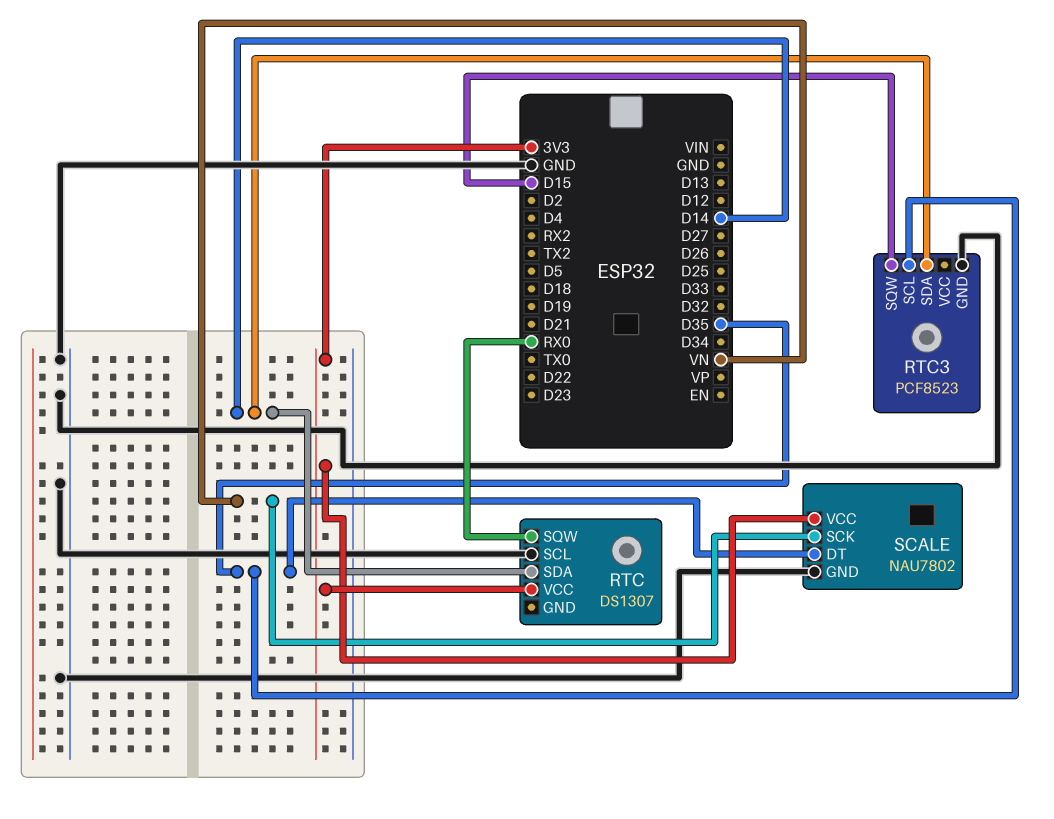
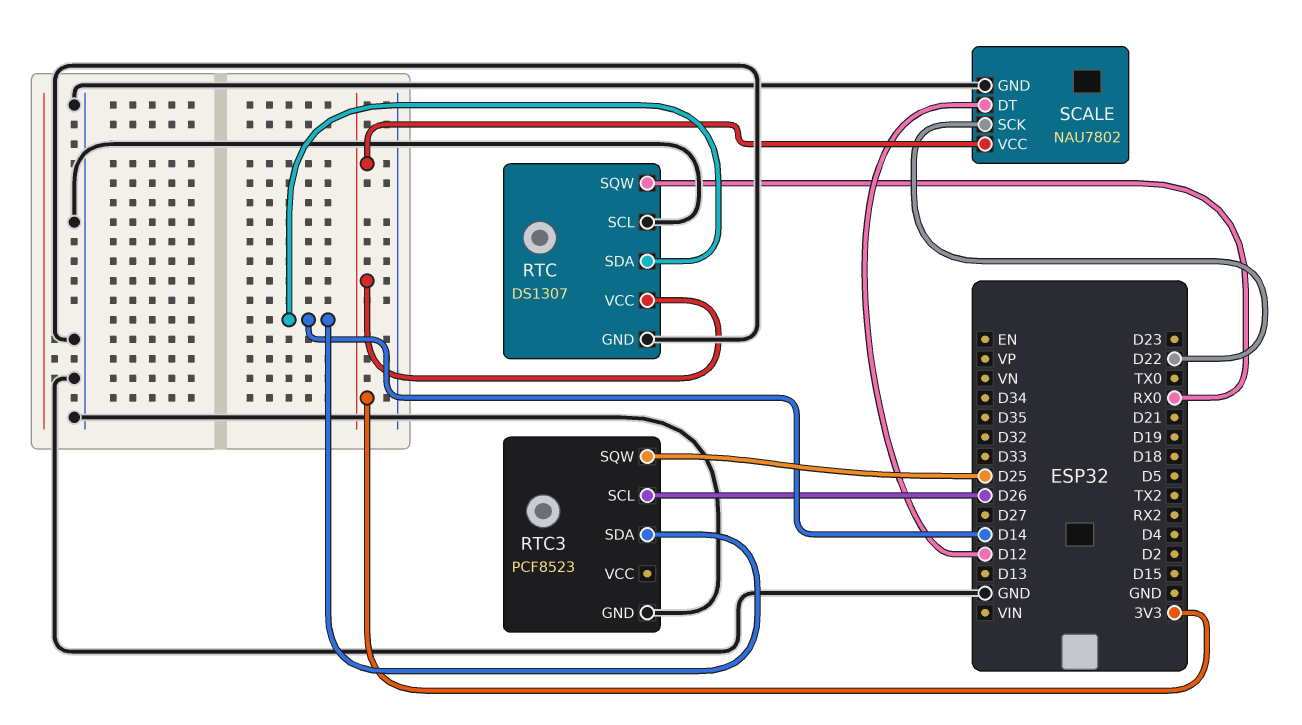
RTC pin GND: none -> GND
RTC3 pin SCL: D35 -> D26
RTC3 pin SQW: D15 -> D25
SCALE pin DT: D35 -> D12
SCALE pin SCK: VN -> D22

